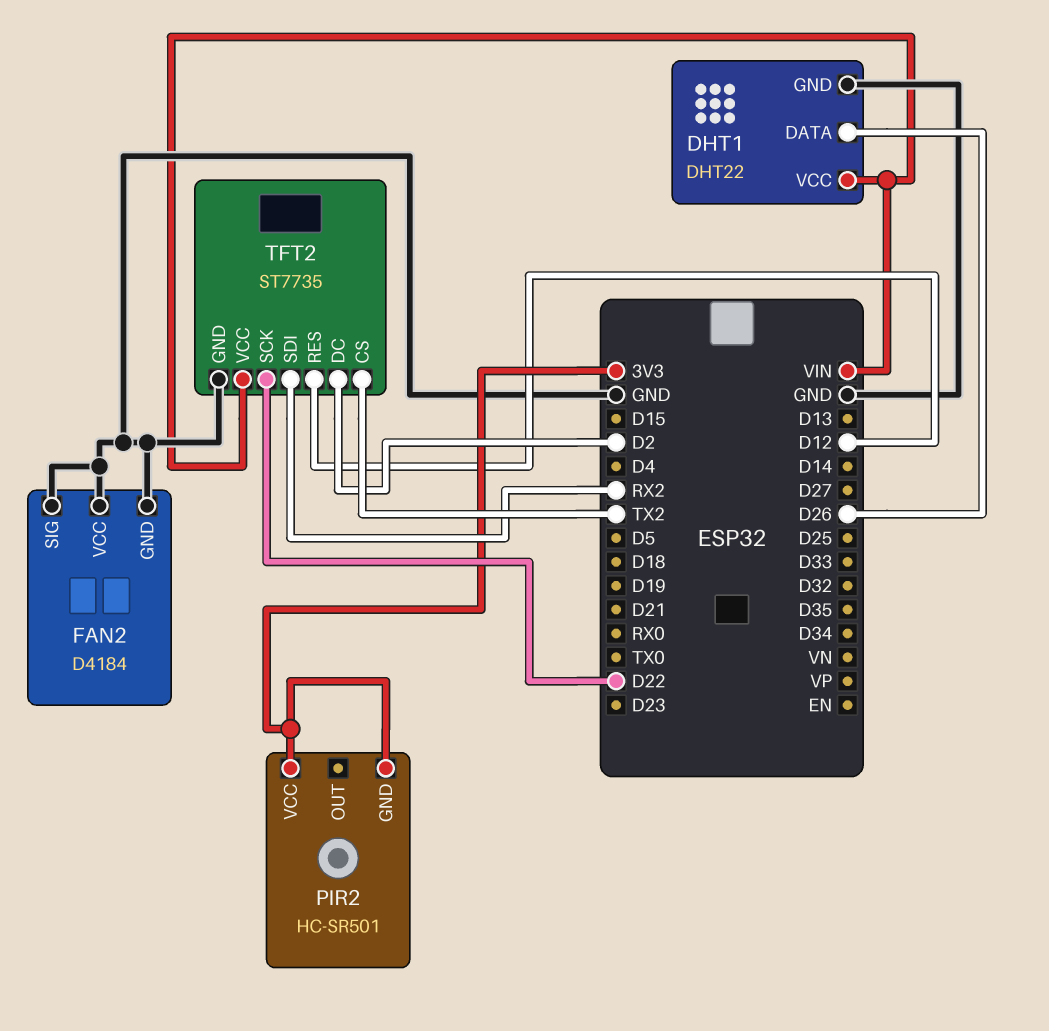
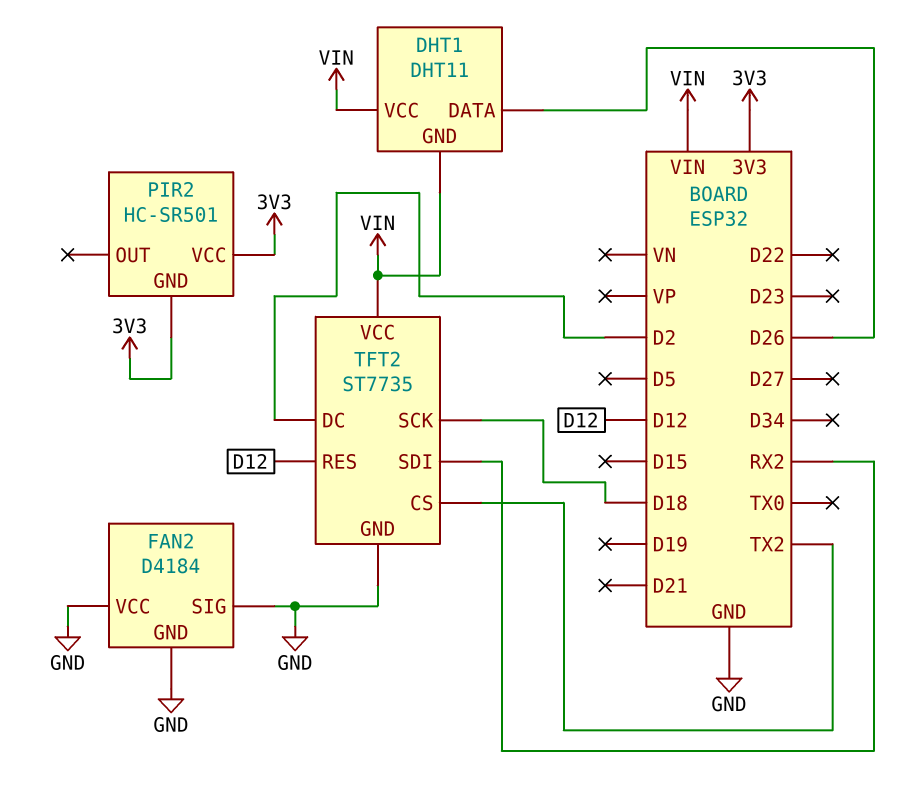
DHT1: DHT22 -> DHT11
DHT1 pin GND: GND -> VIN
TFT2 pin SCK: D22 -> D18

